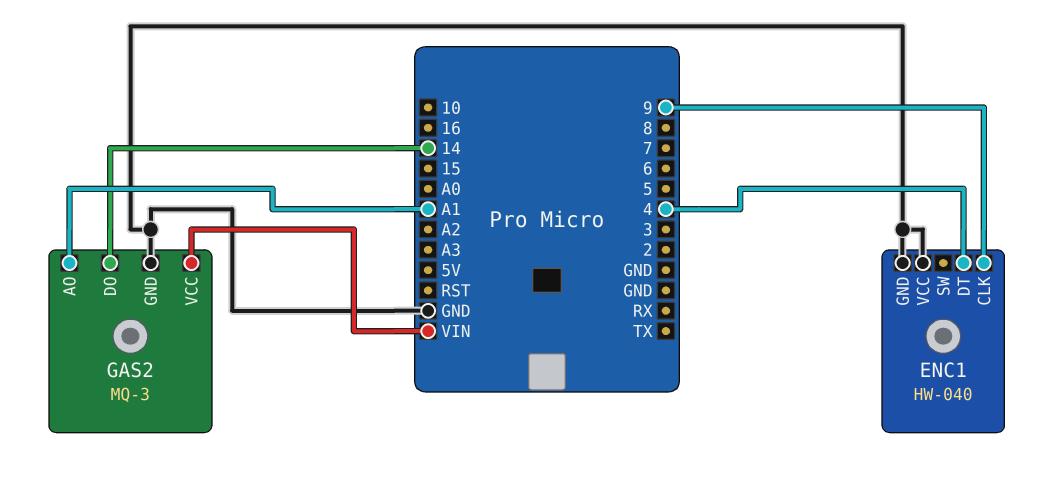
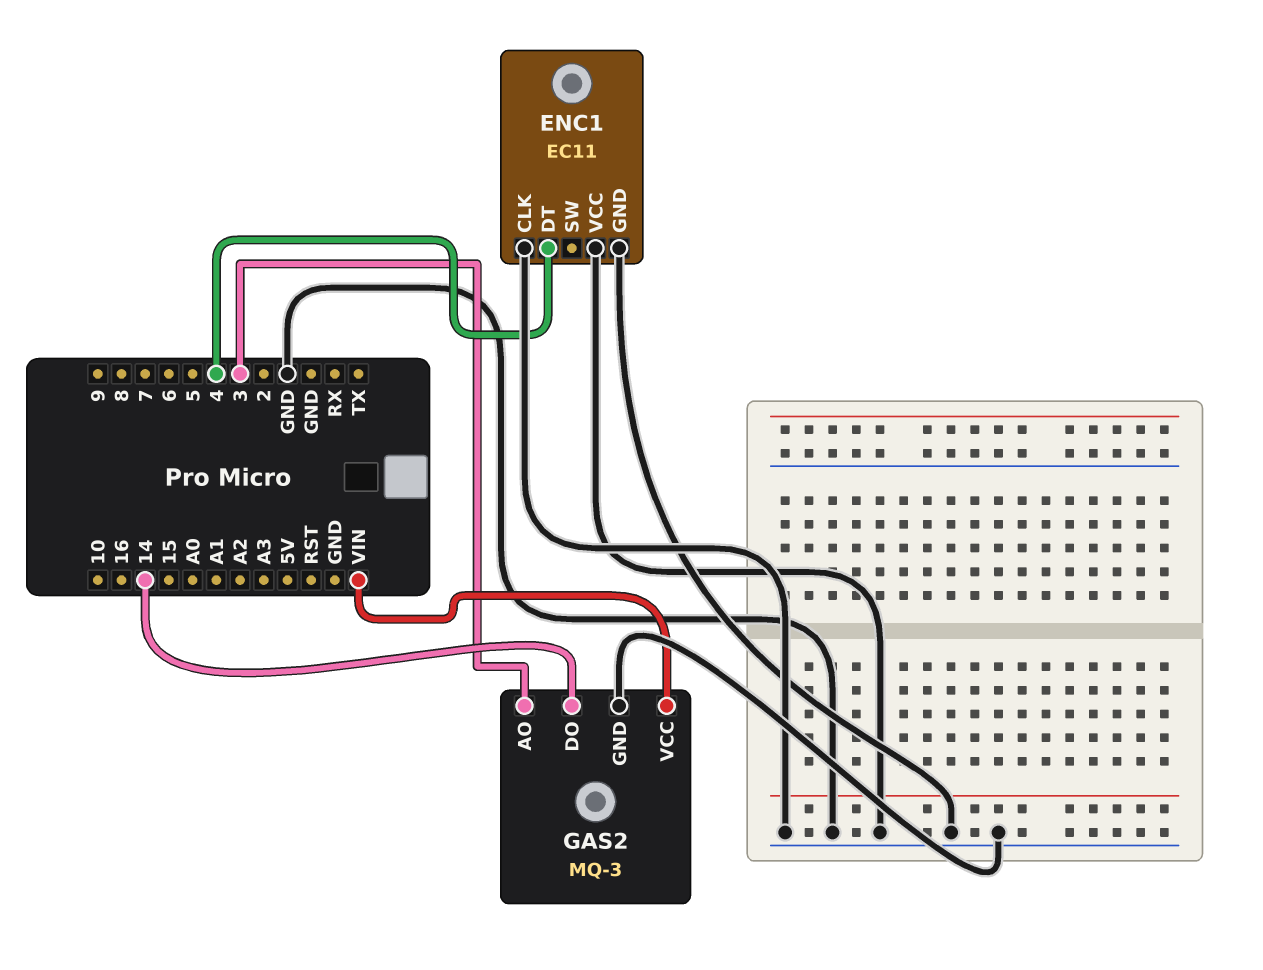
ENC1: HW-040 -> EC11
ENC1 pin CLK: 9 -> GND
GAS2 pin AO: A1 -> 3

